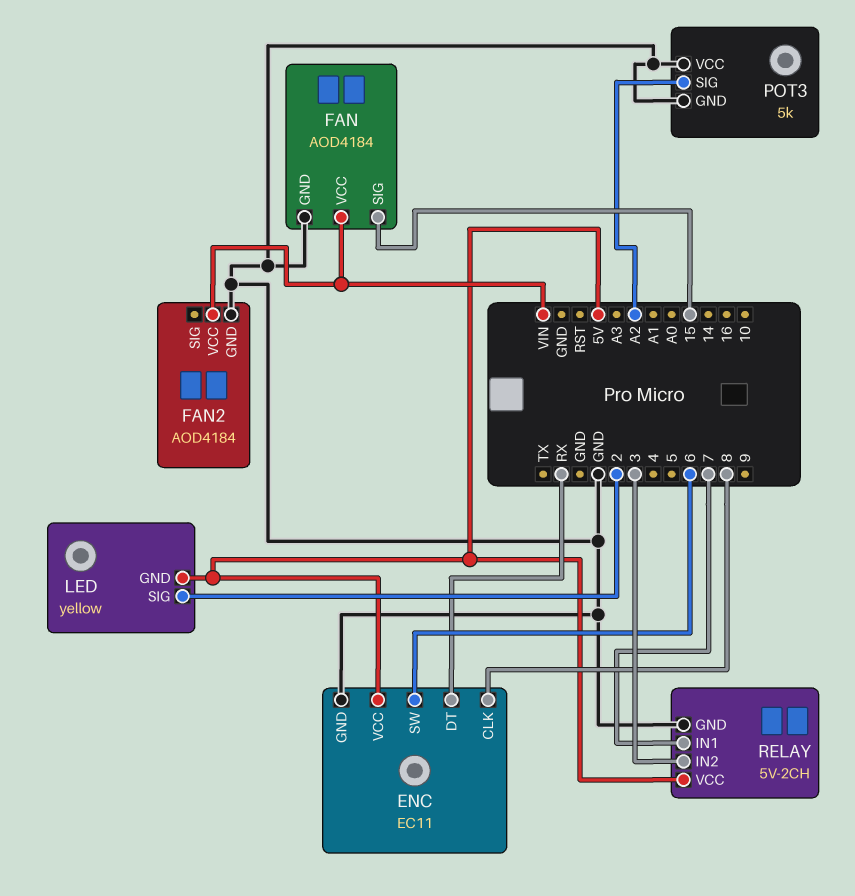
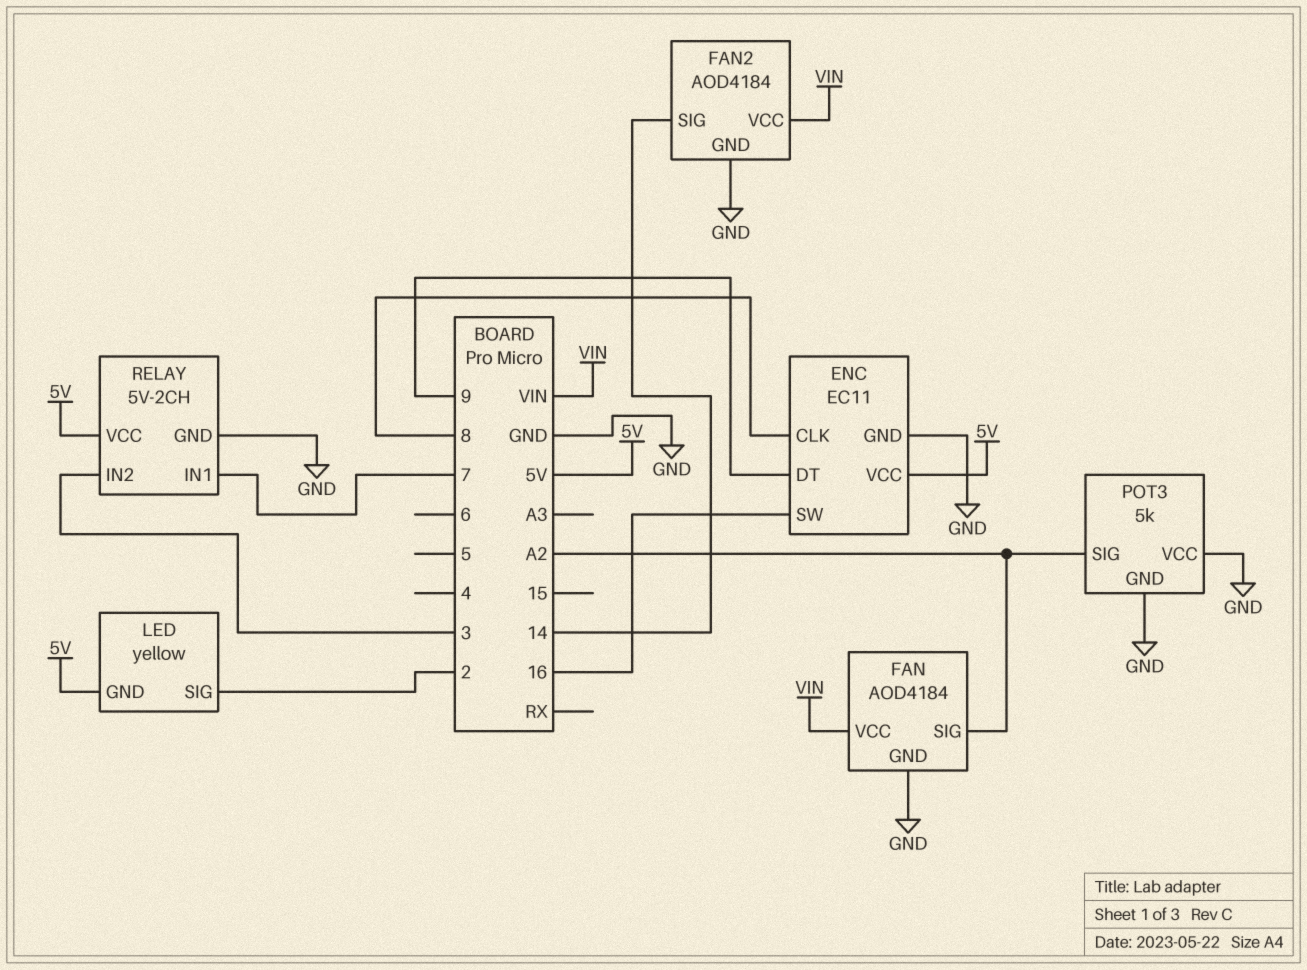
ENC pin DT: RX -> 9
ENC pin SW: 6 -> 16
FAN pin SIG: 15 -> A2
FAN2 pin SIG: none -> 14

